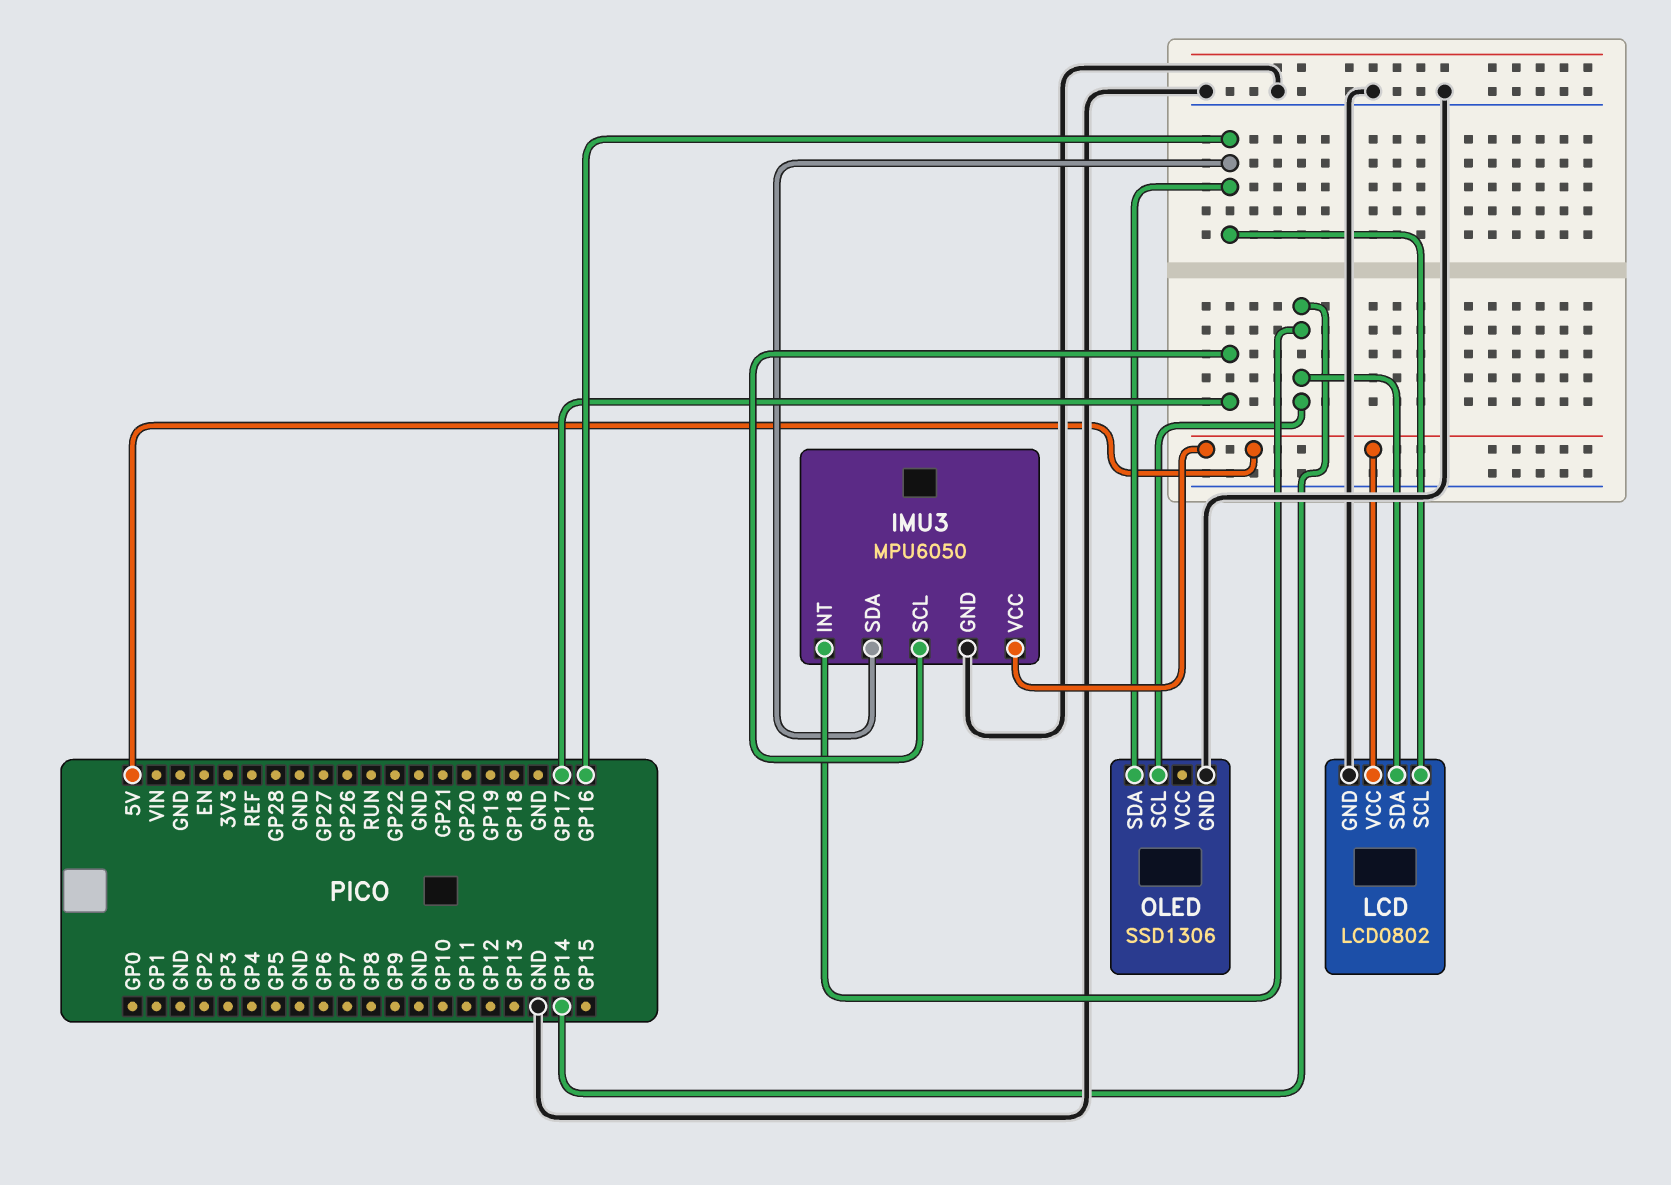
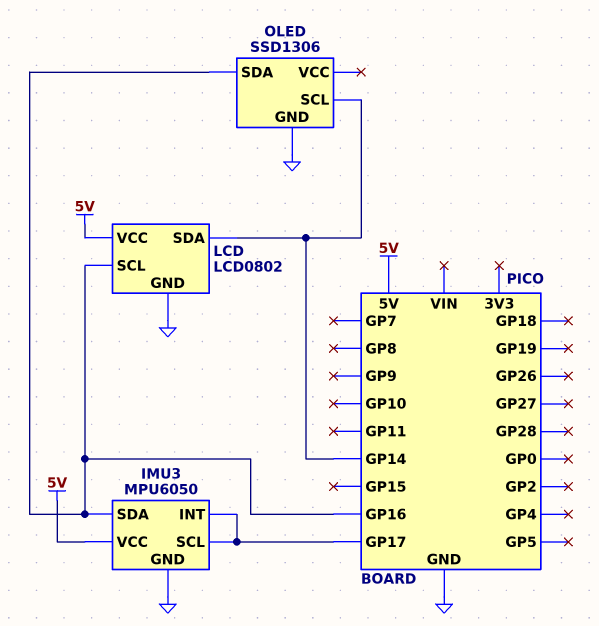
IMU3 pin INT: GP14 -> GP17

